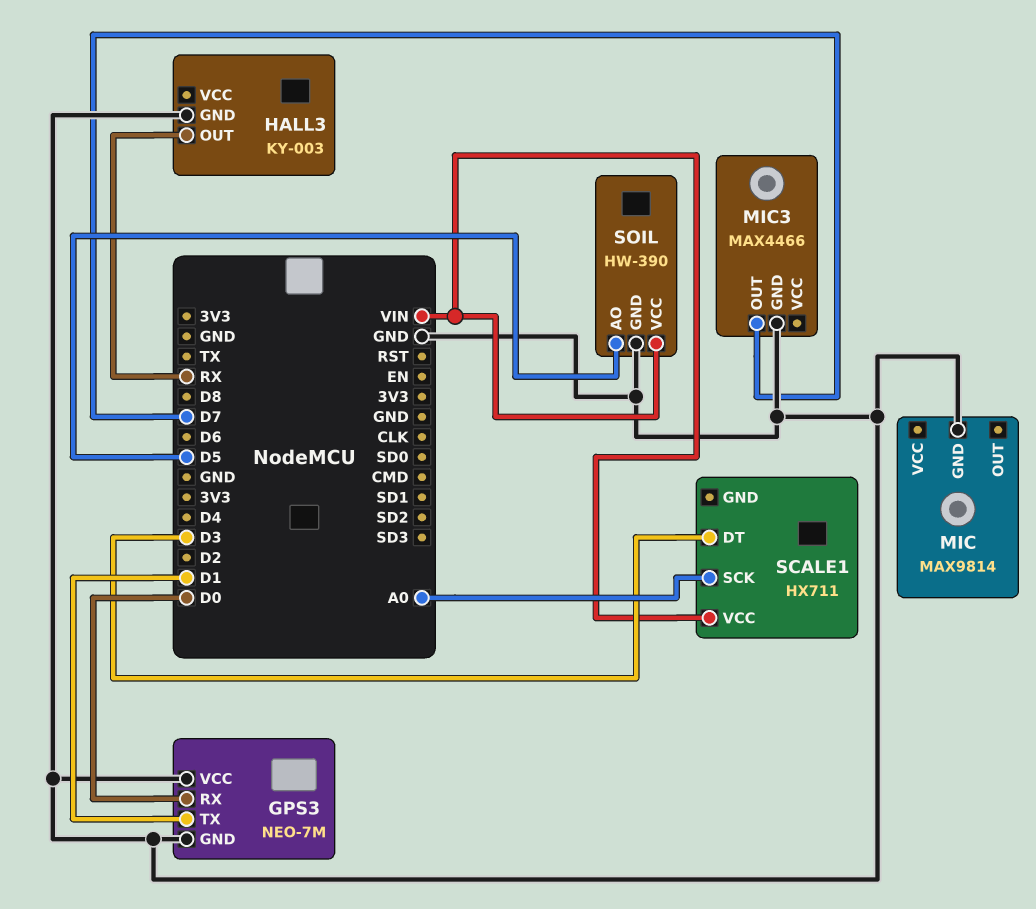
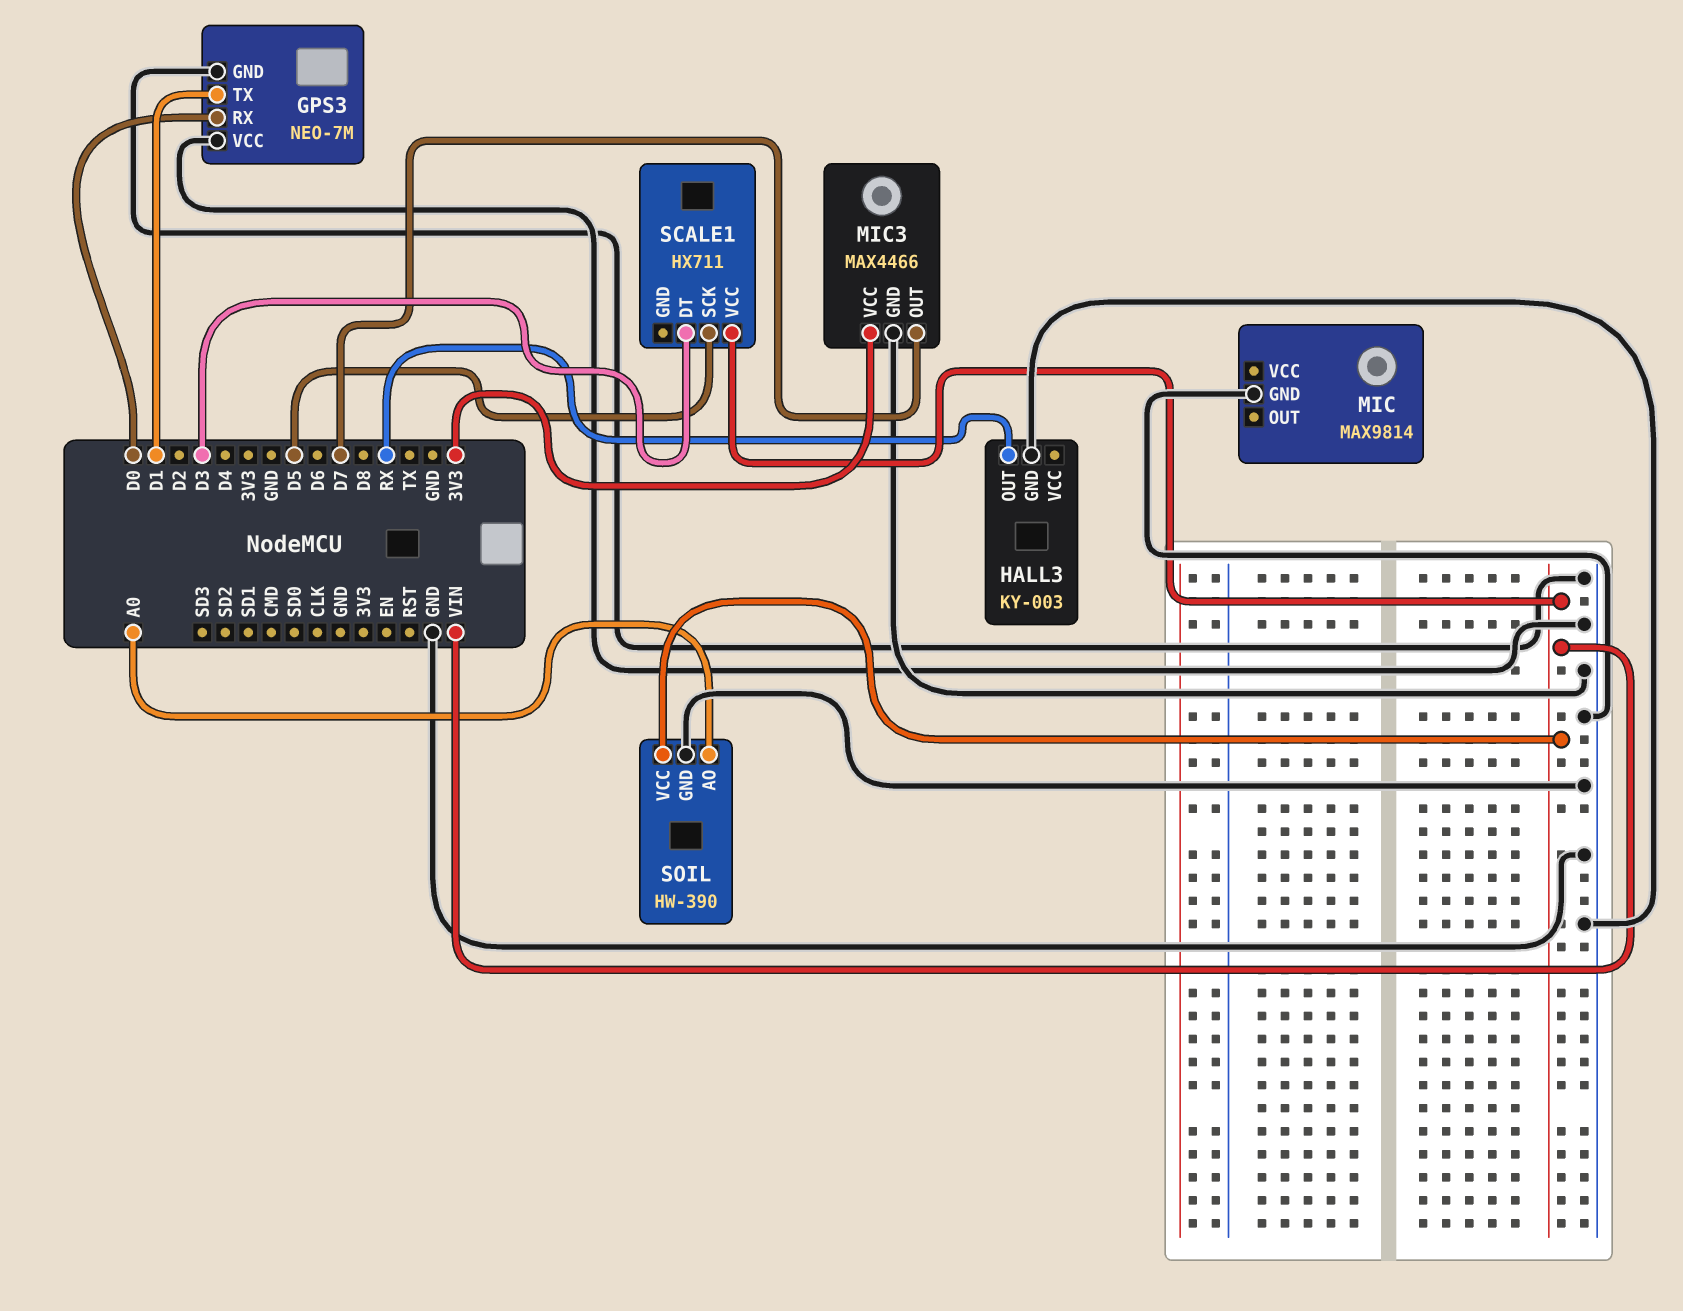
MIC3 pin VCC: none -> 3V3
SCALE1 pin SCK: A0 -> D5
SOIL pin AO: D5 -> A0

